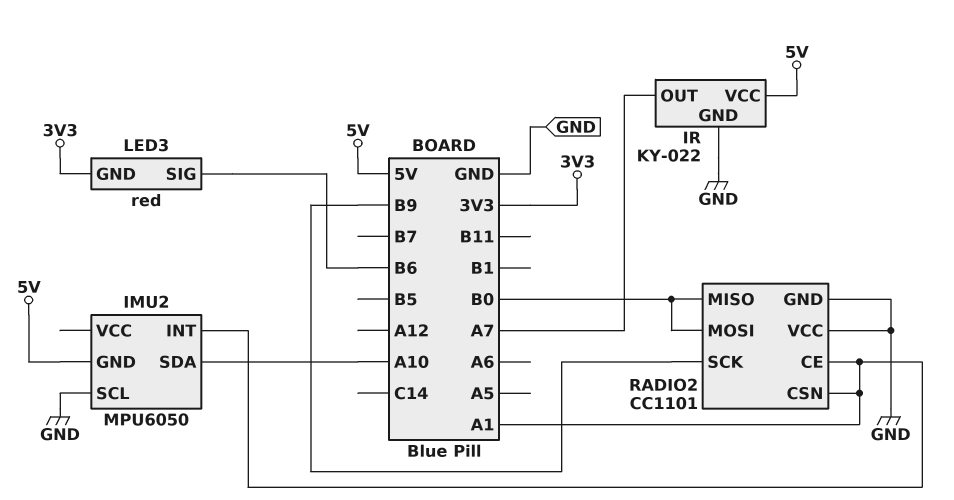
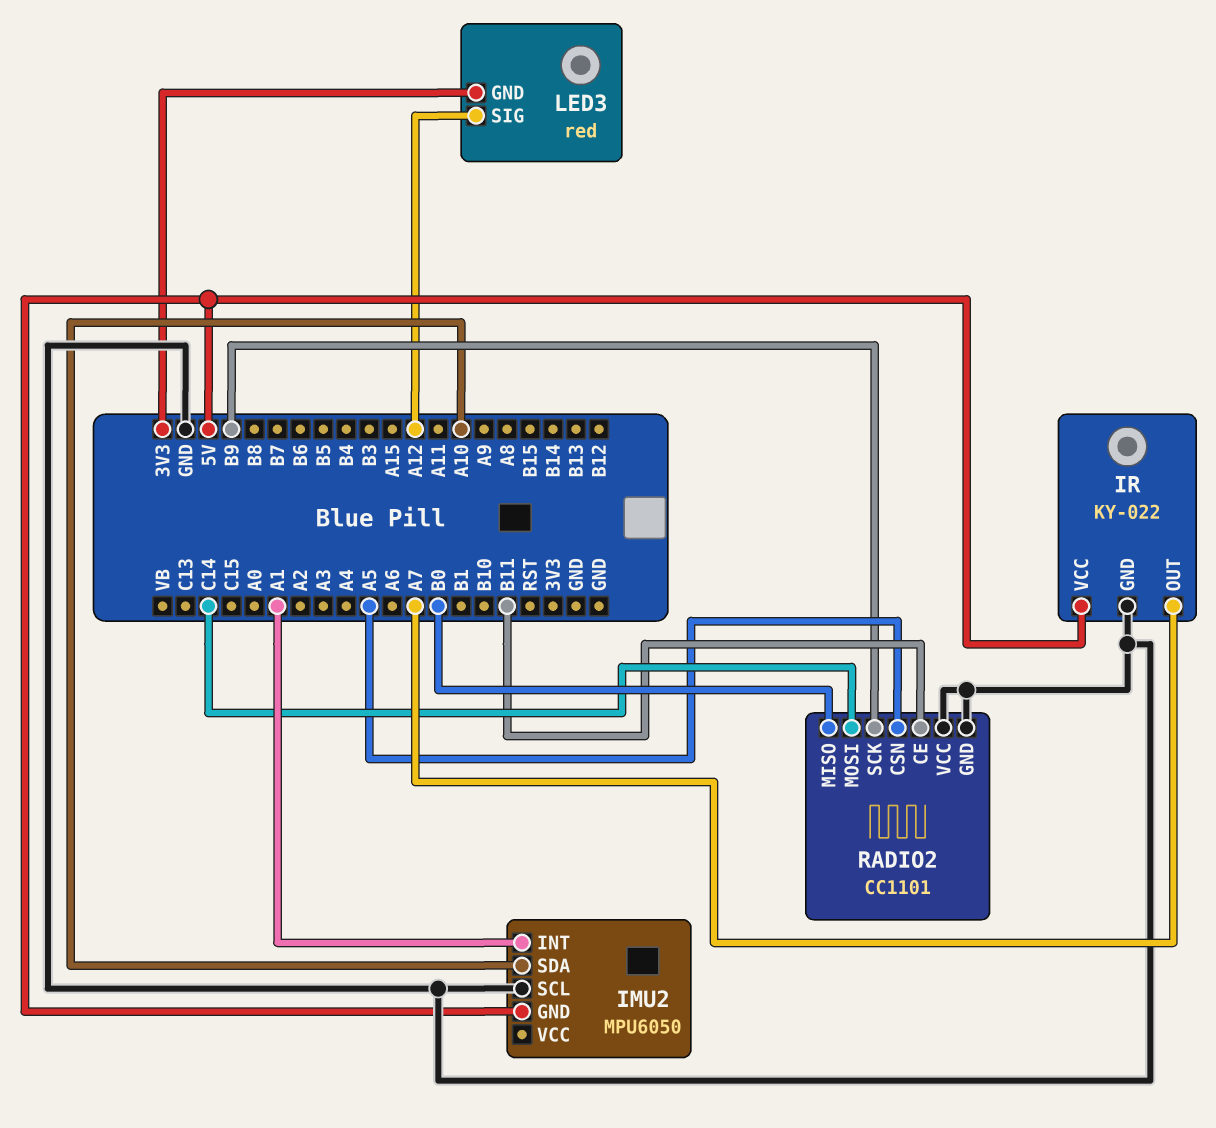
LED3 pin SIG: B6 -> A12
RADIO2 pin CE: A1 -> B11
RADIO2 pin CSN: A1 -> A5
RADIO2 pin MOSI: B0 -> C14

